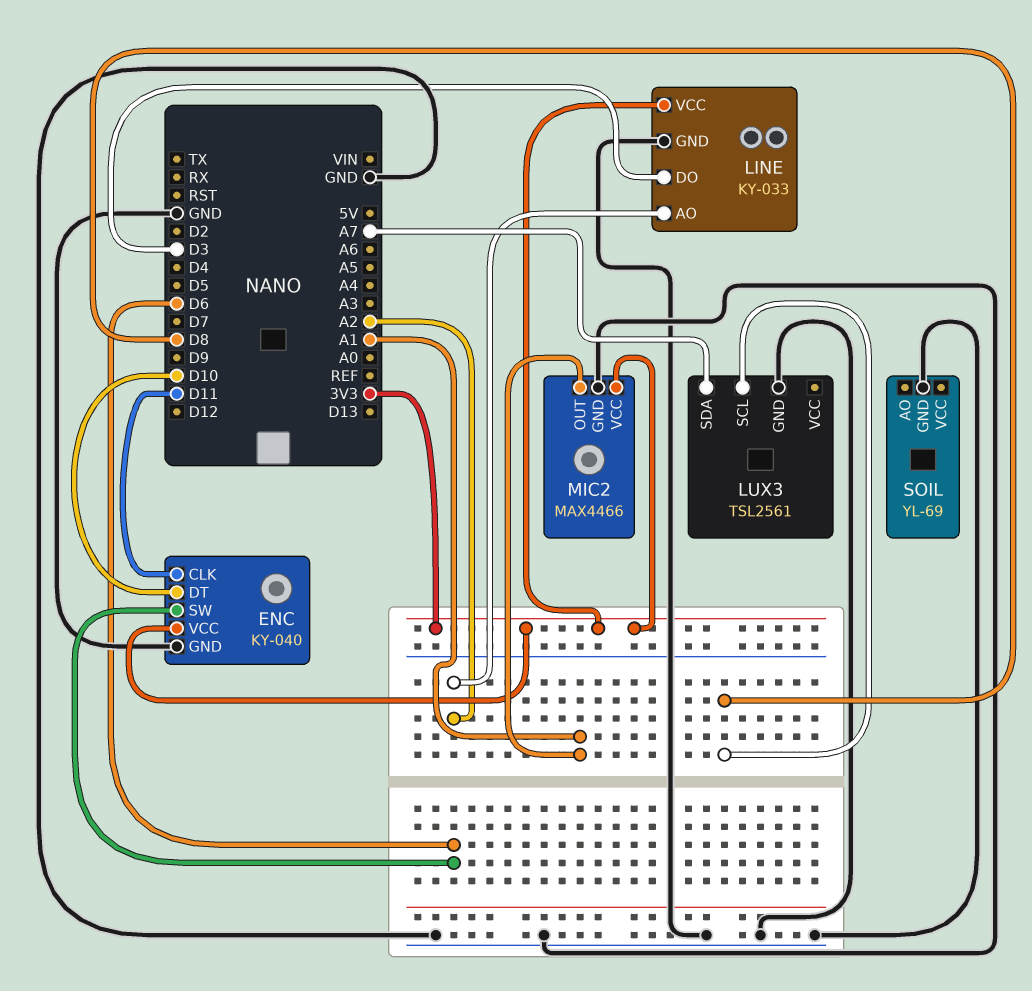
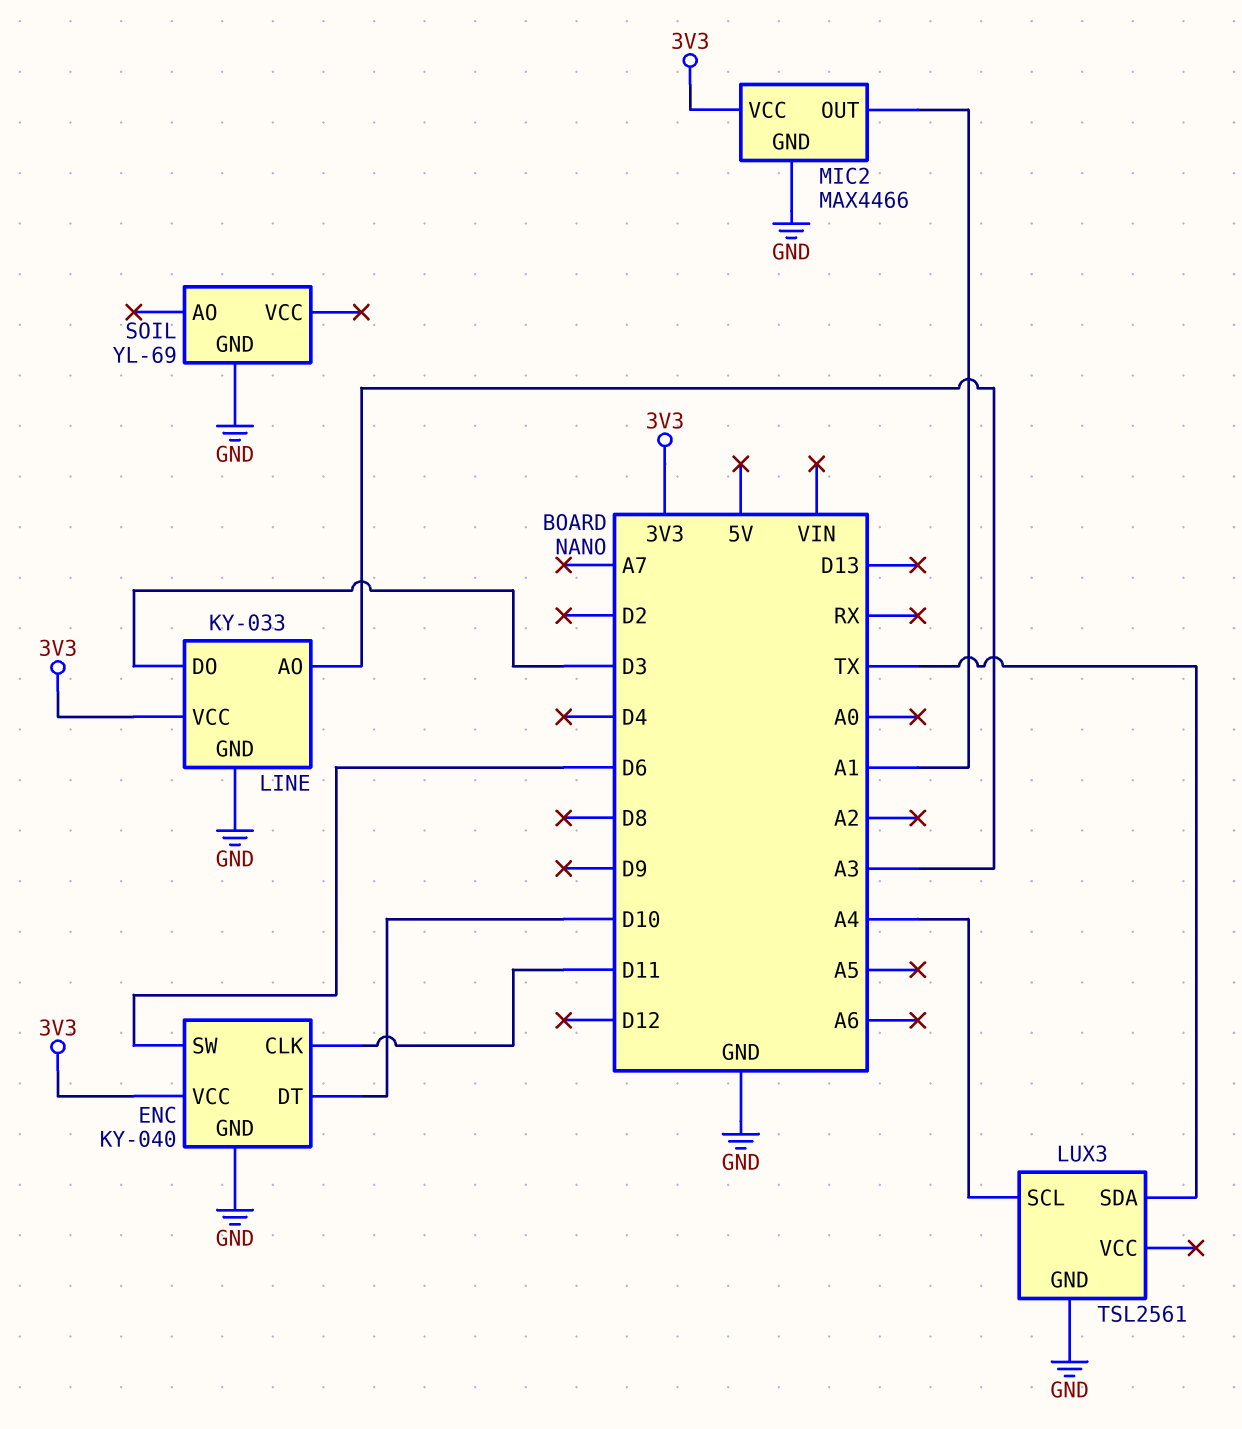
LINE pin AO: A2 -> A3
LUX3 pin SCL: D8 -> A4
LUX3 pin SDA: A7 -> TX

